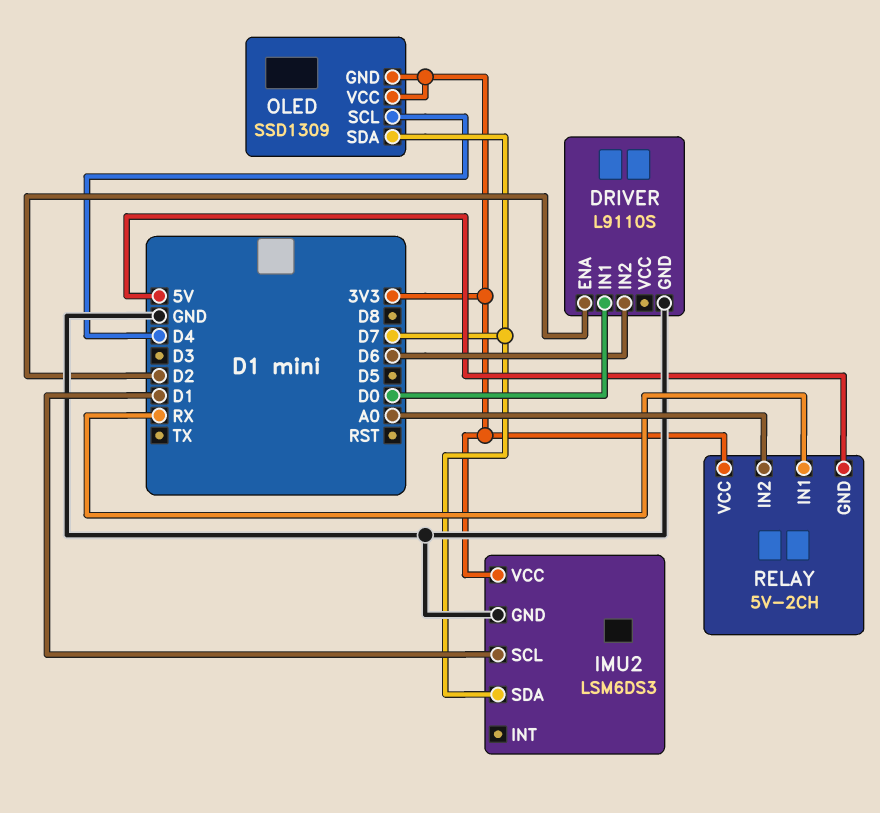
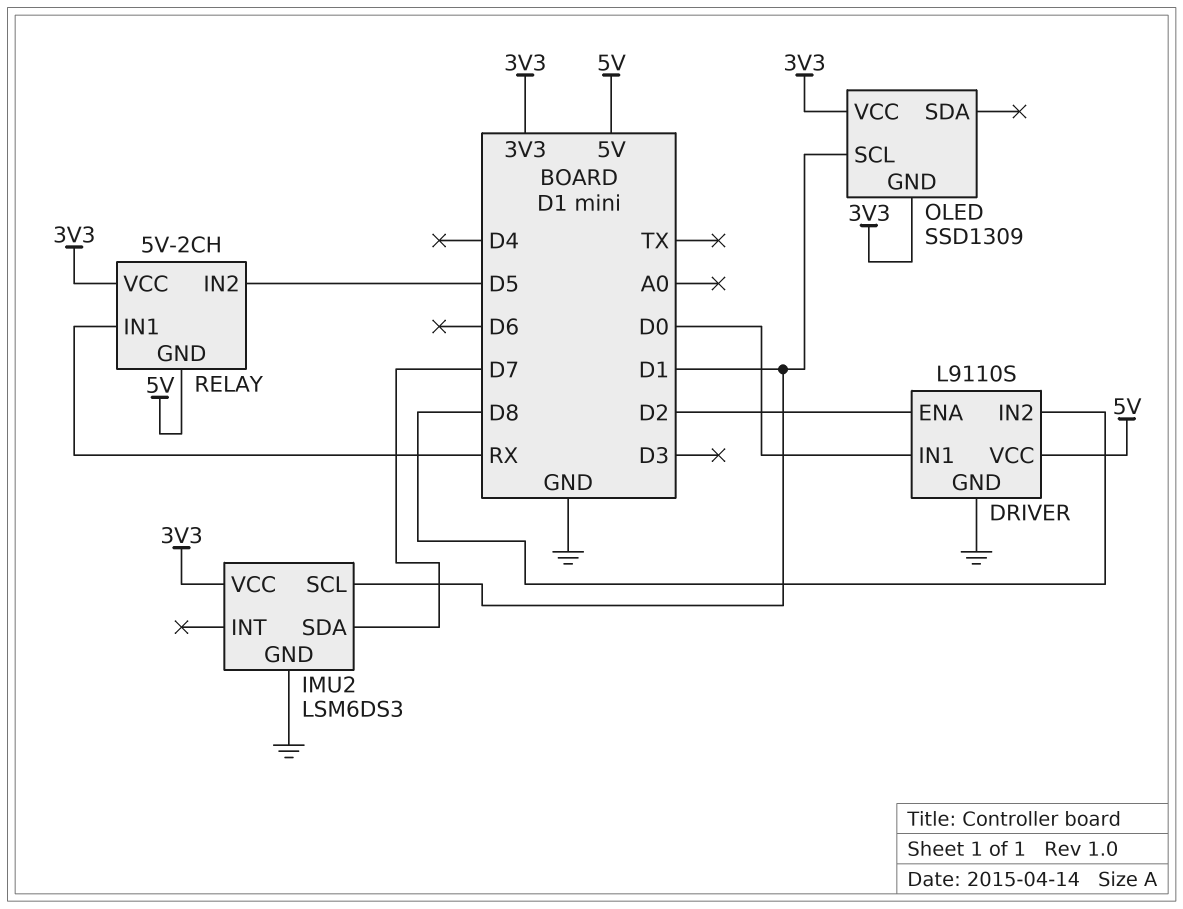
DRIVER pin IN2: D6 -> D8
DRIVER pin VCC: none -> 5V
OLED pin SCL: D4 -> D1
OLED pin SDA: D7 -> none
RELAY pin IN2: A0 -> D5

